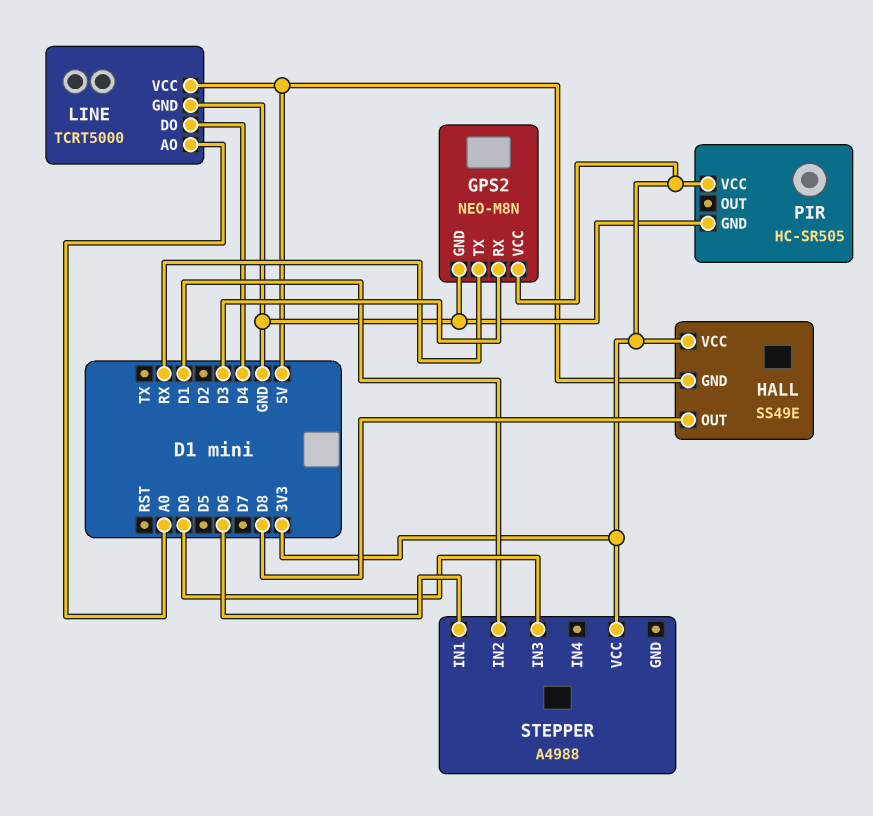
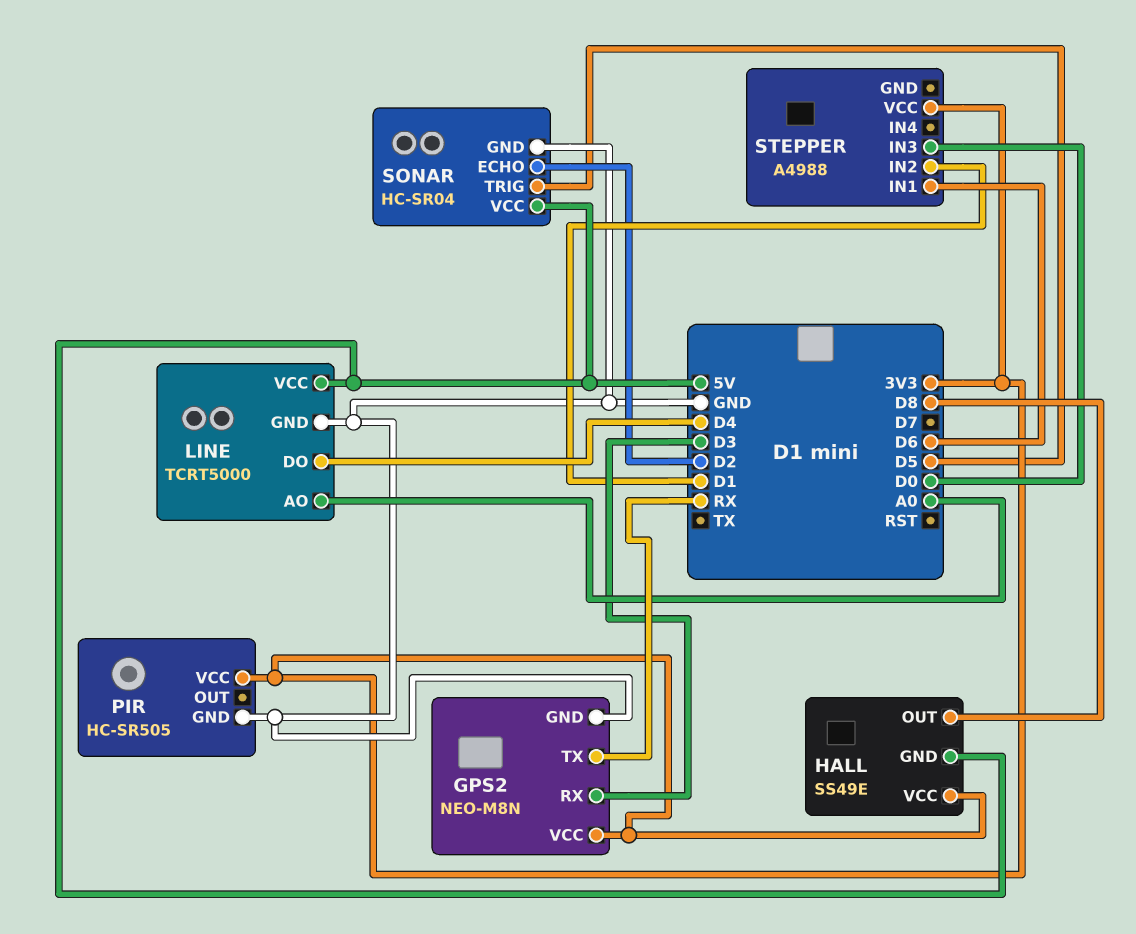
SONAR: none -> HC-SR04
SONAR pin ECHO: none -> D2
SONAR pin GND: none -> GND
SONAR pin TRIG: none -> D5
SONAR pin VCC: none -> 5V

